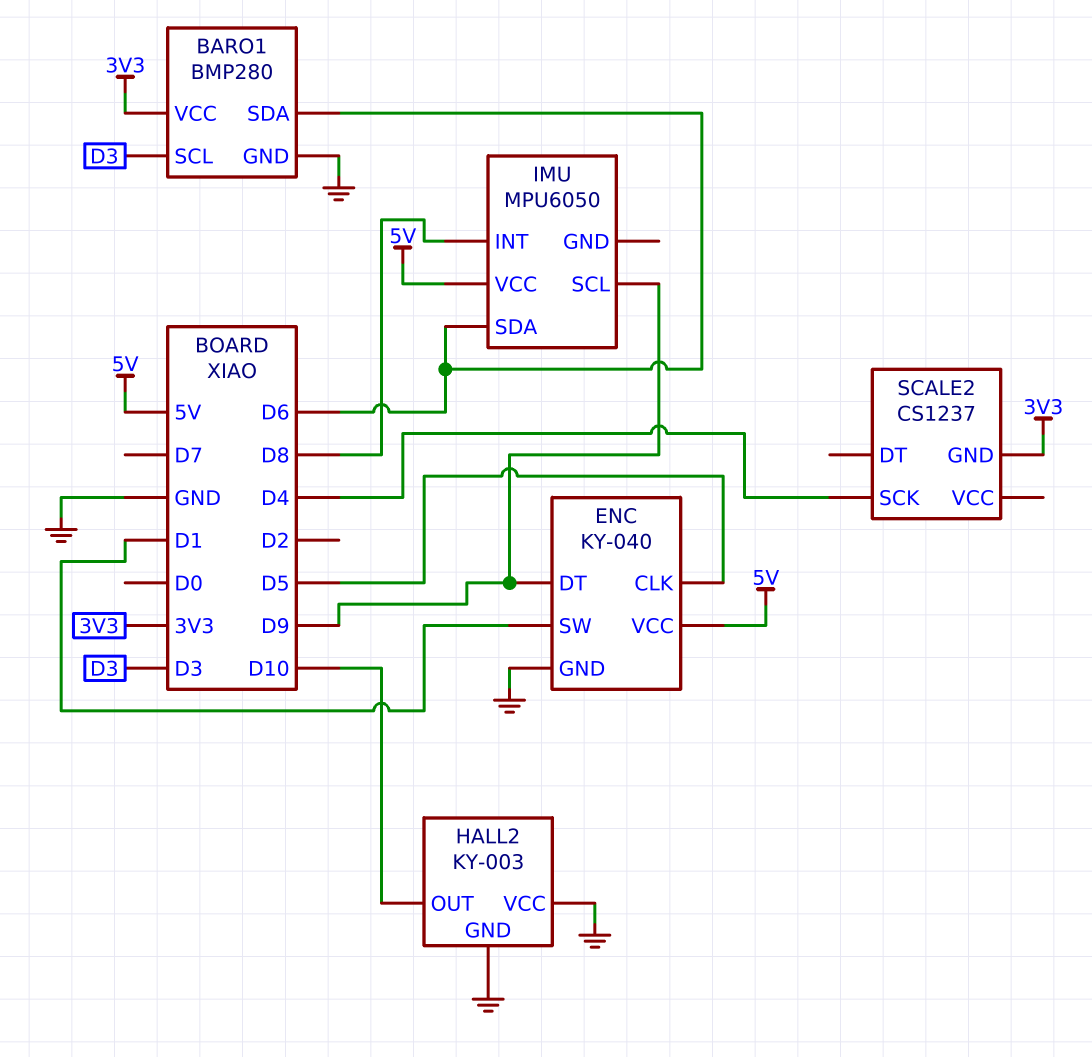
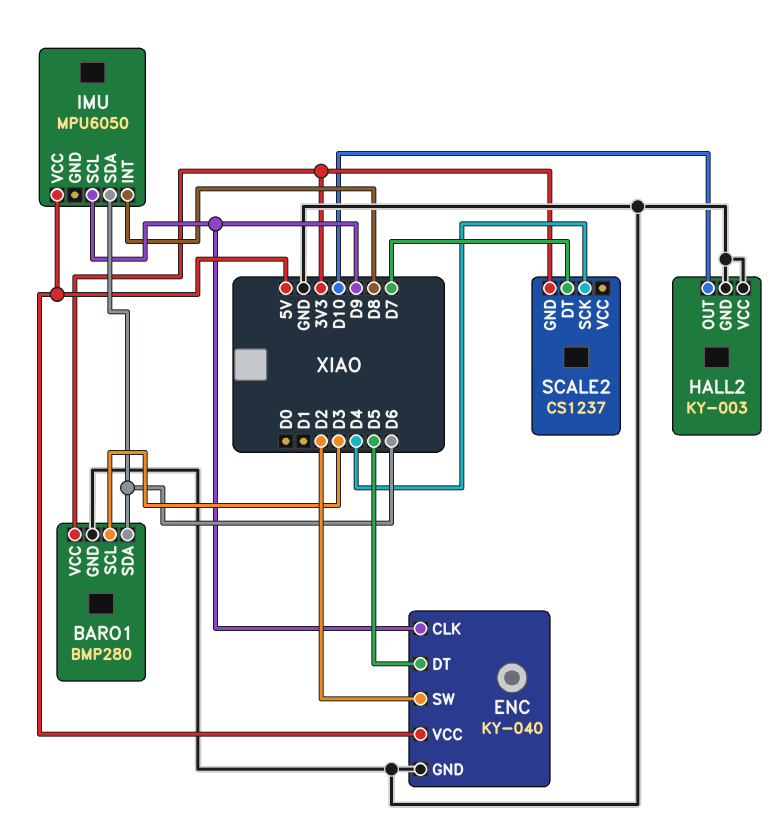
ENC pin CLK: D5 -> D9
ENC pin DT: D9 -> D5
ENC pin SW: D1 -> D2
SCALE2 pin DT: none -> D7

